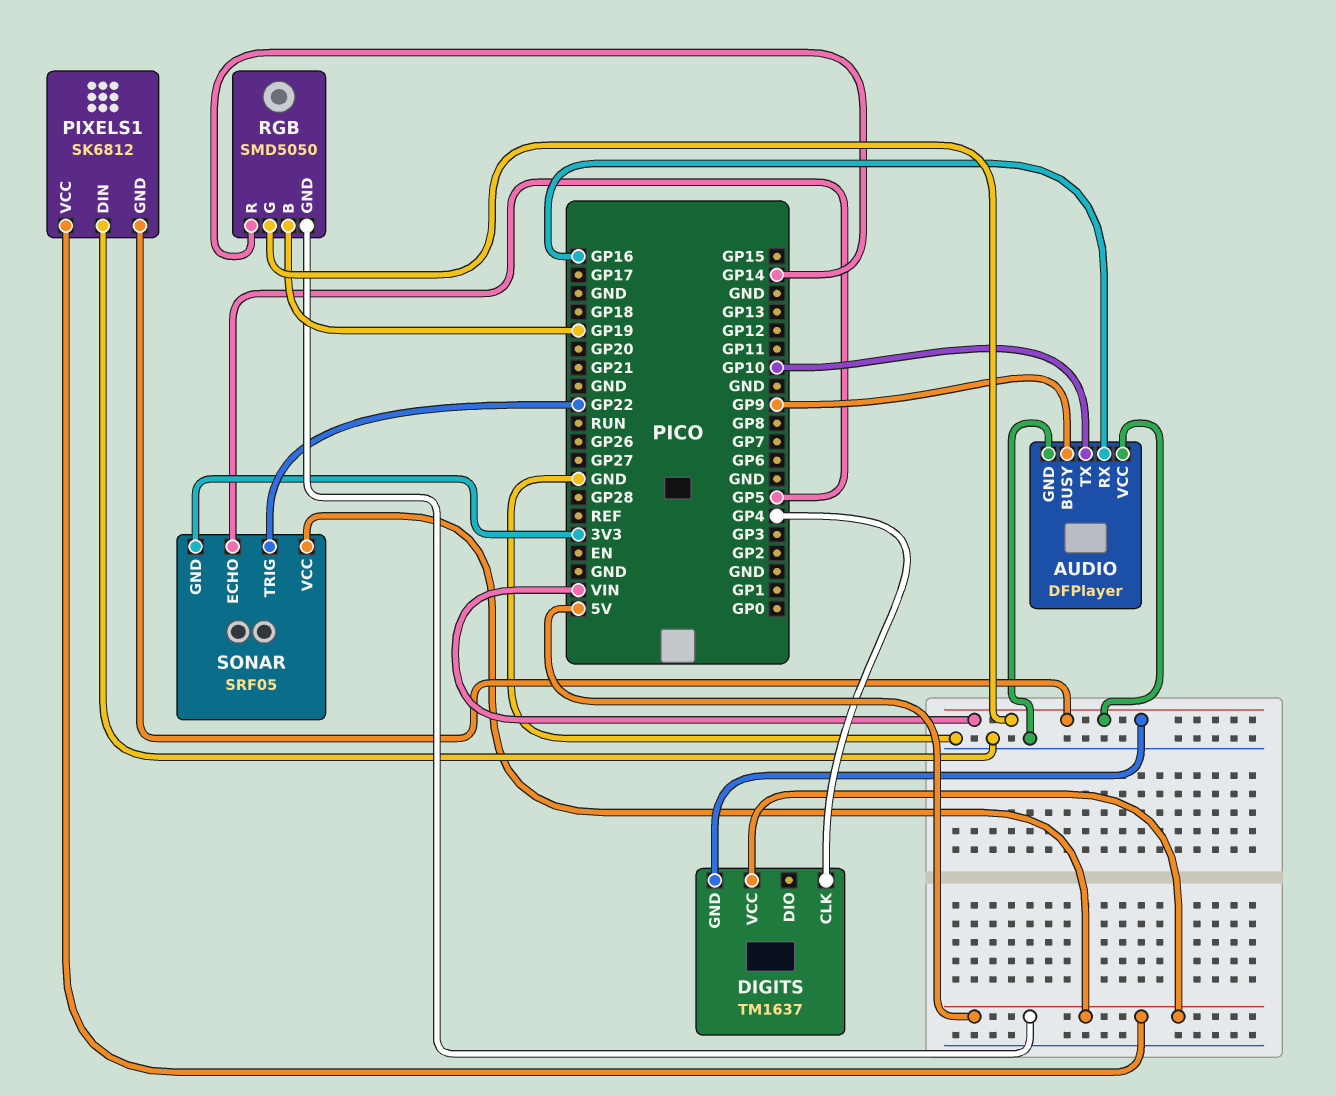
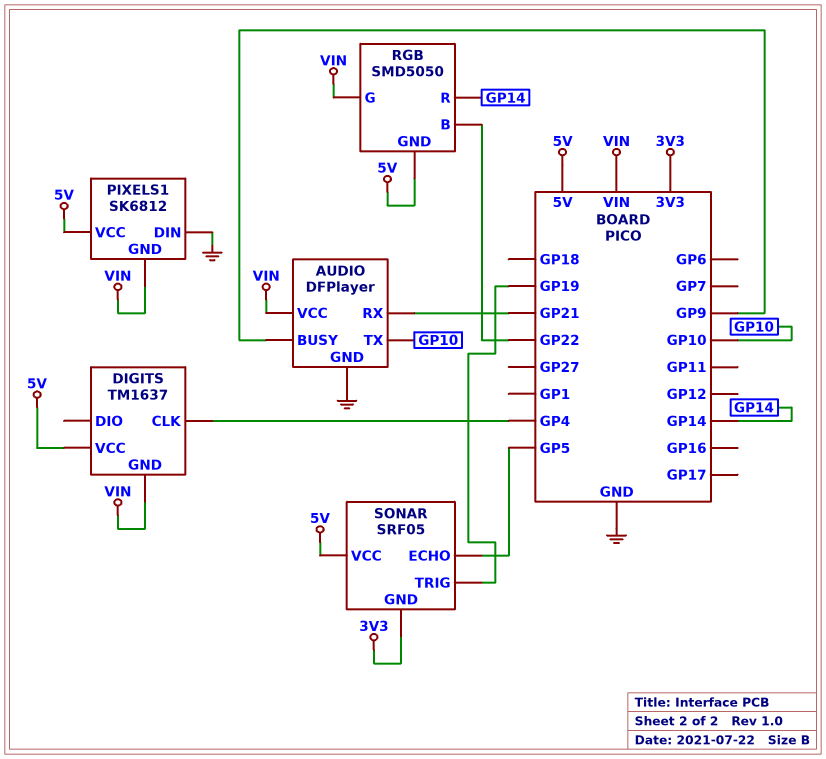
AUDIO pin RX: GP16 -> GP21
RGB pin B: GP19 -> GP22
SONAR pin TRIG: GP22 -> GP19

